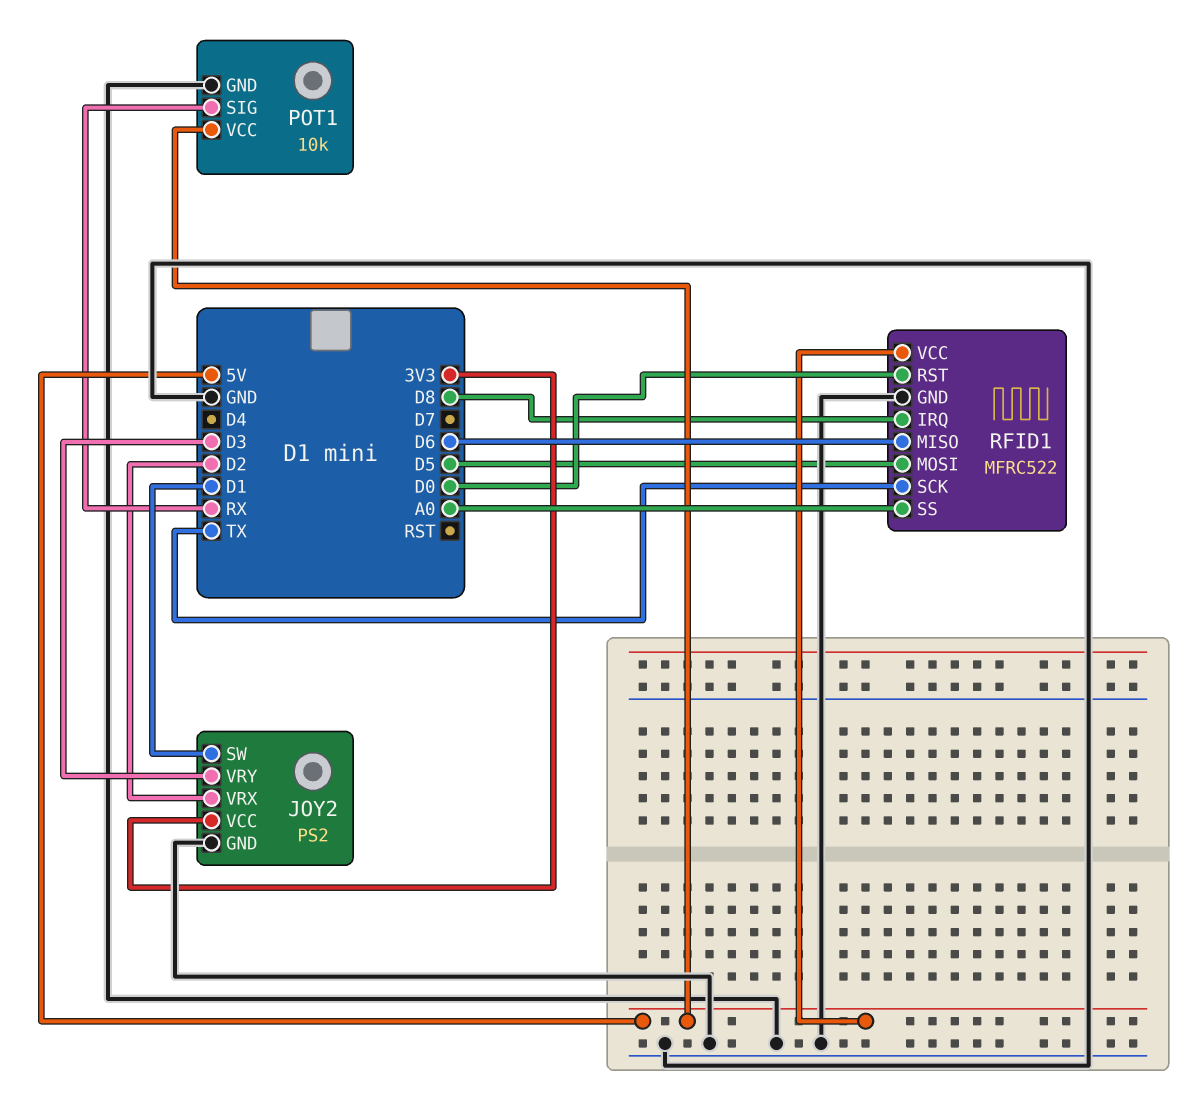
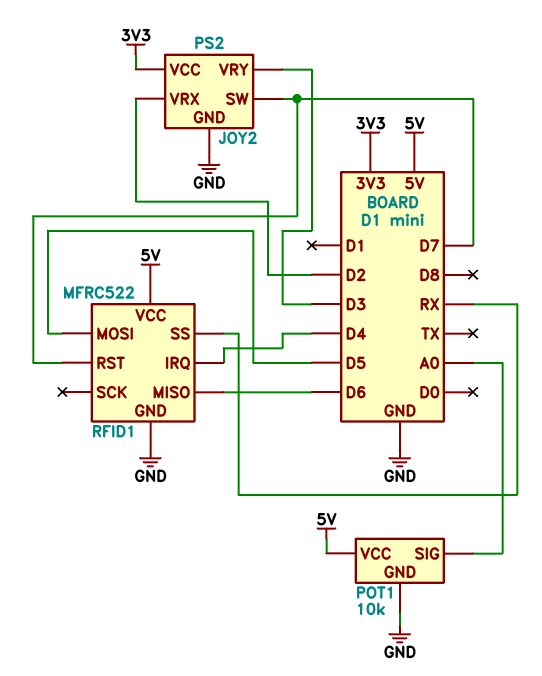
JOY2 pin SW: D1 -> D7
POT1 pin SIG: RX -> A0
RFID1 pin IRQ: D8 -> D4
RFID1 pin RST: D0 -> D7
RFID1 pin SCK: TX -> none
RFID1 pin SS: A0 -> RX

